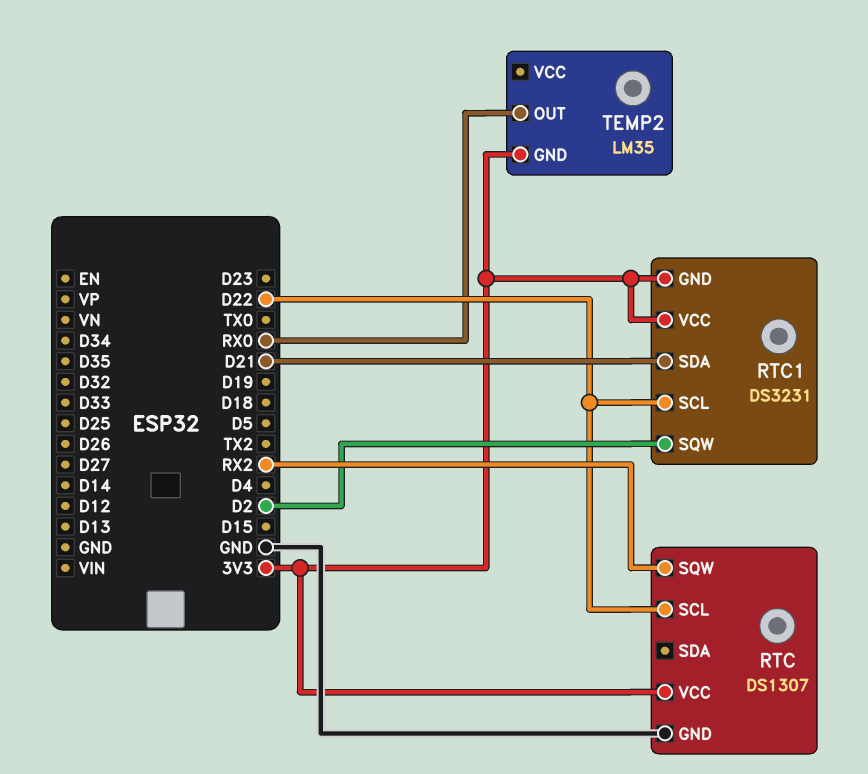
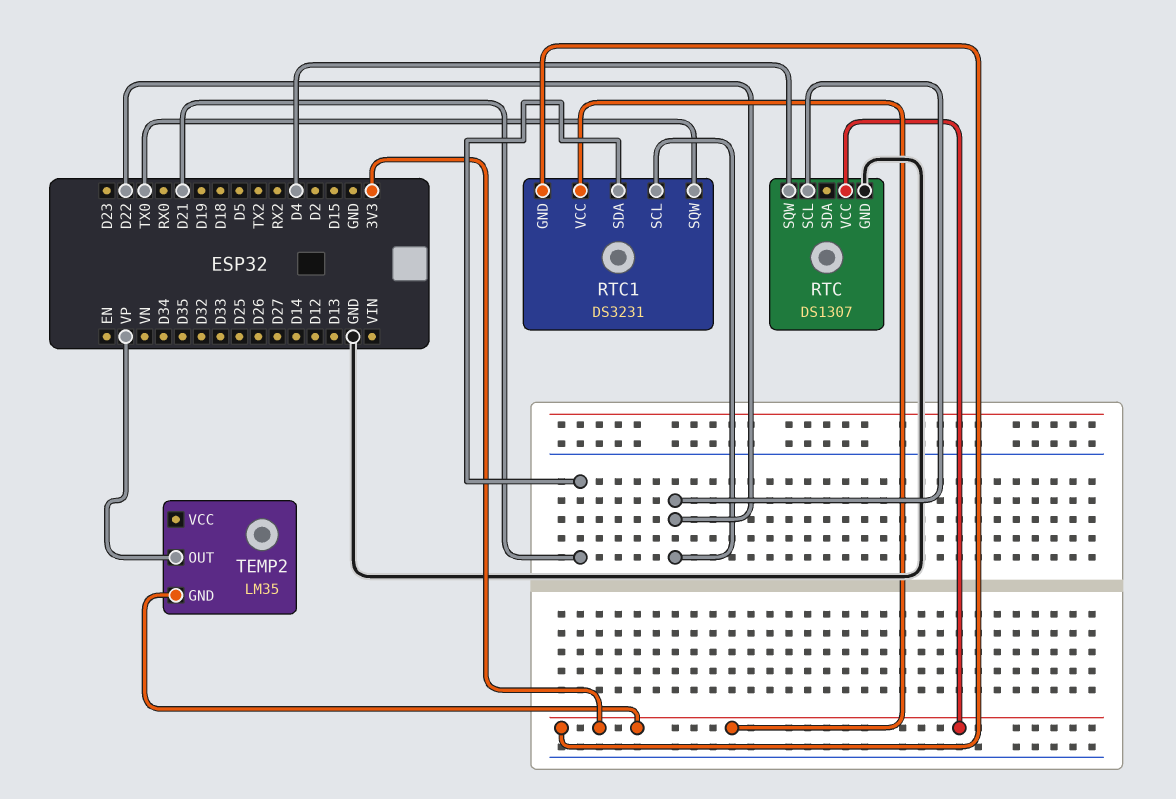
RTC pin SQW: RX2 -> D4
RTC1 pin SQW: D2 -> TX0
TEMP2 pin OUT: RX0 -> VP

